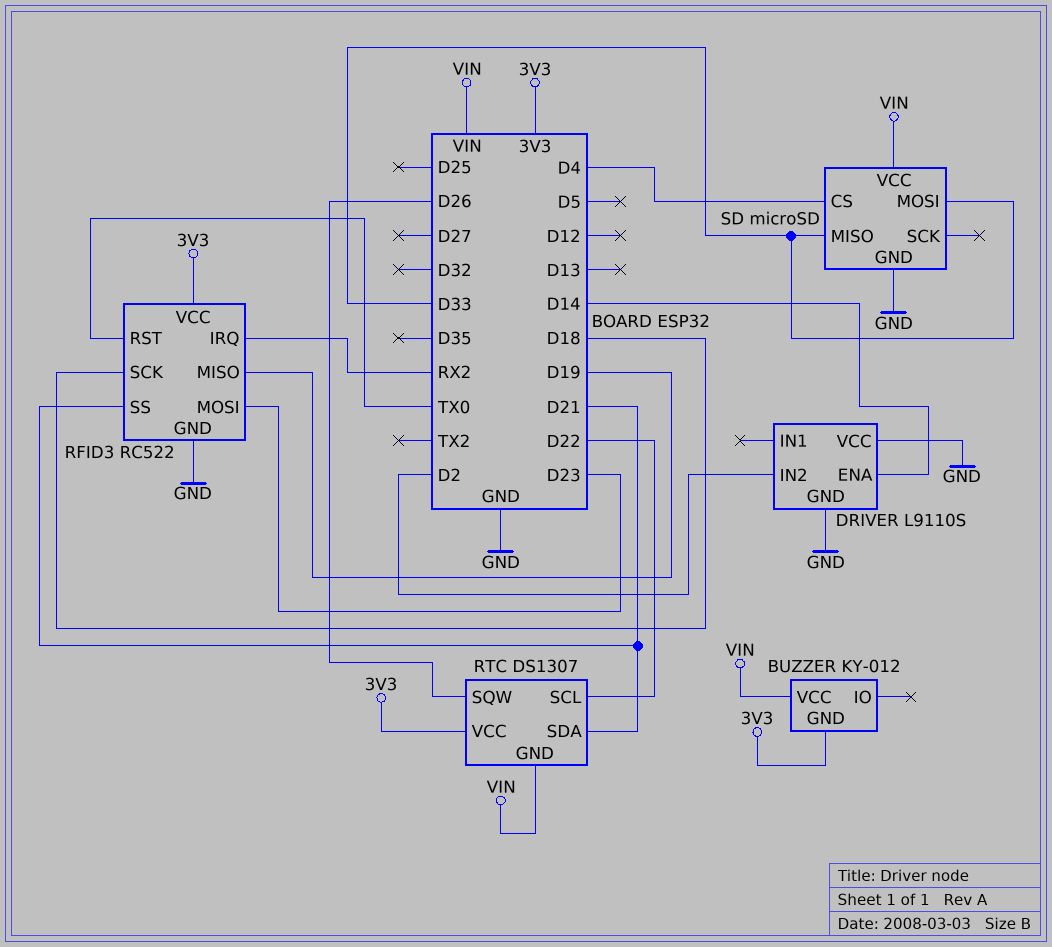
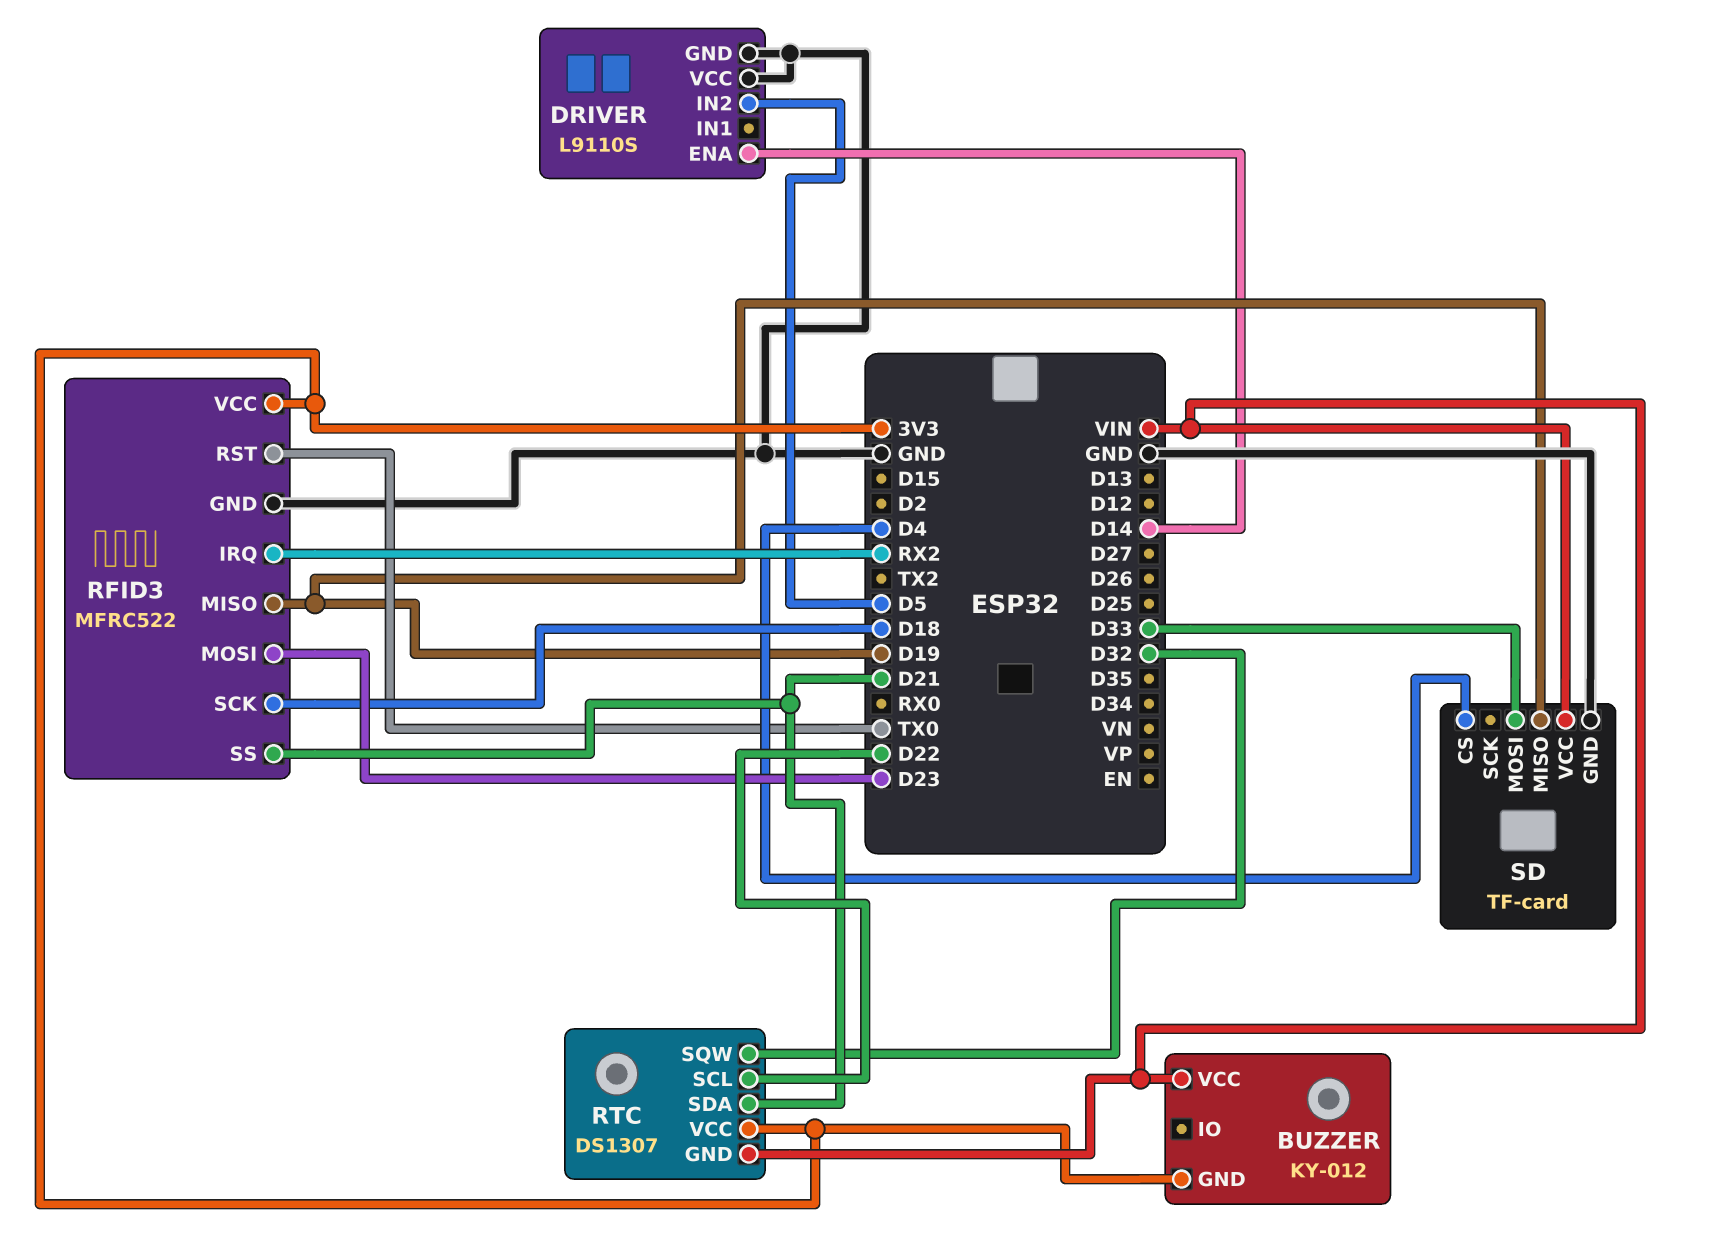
DRIVER pin IN2: D2 -> D5
RFID3: RC522 -> MFRC522
RTC pin SQW: D26 -> D32
SD: microSD -> TF-card
SD pin MISO: D33 -> D19

